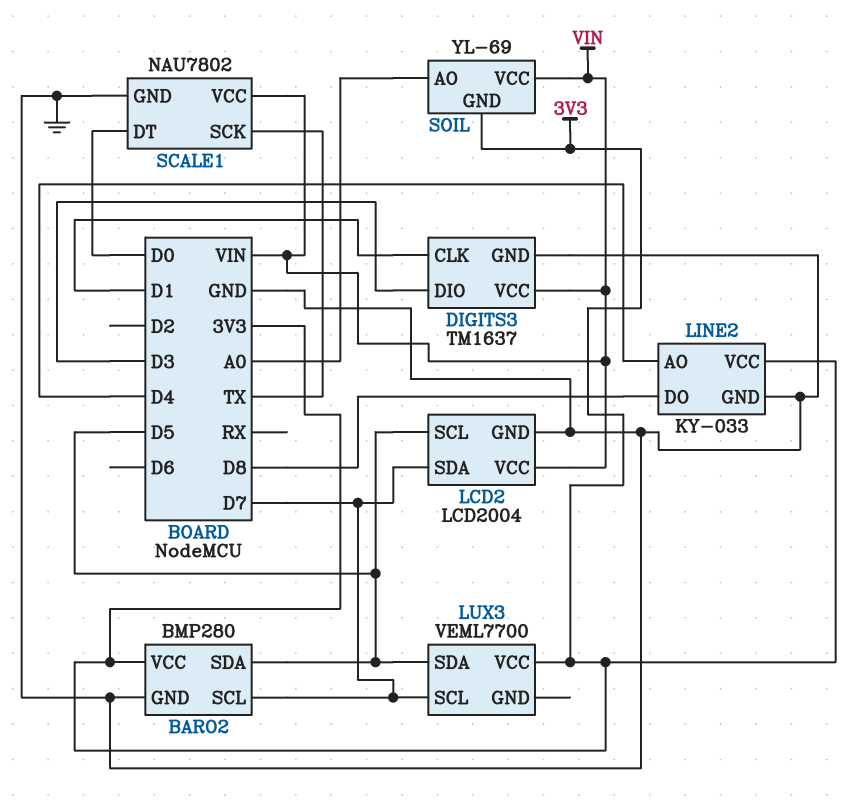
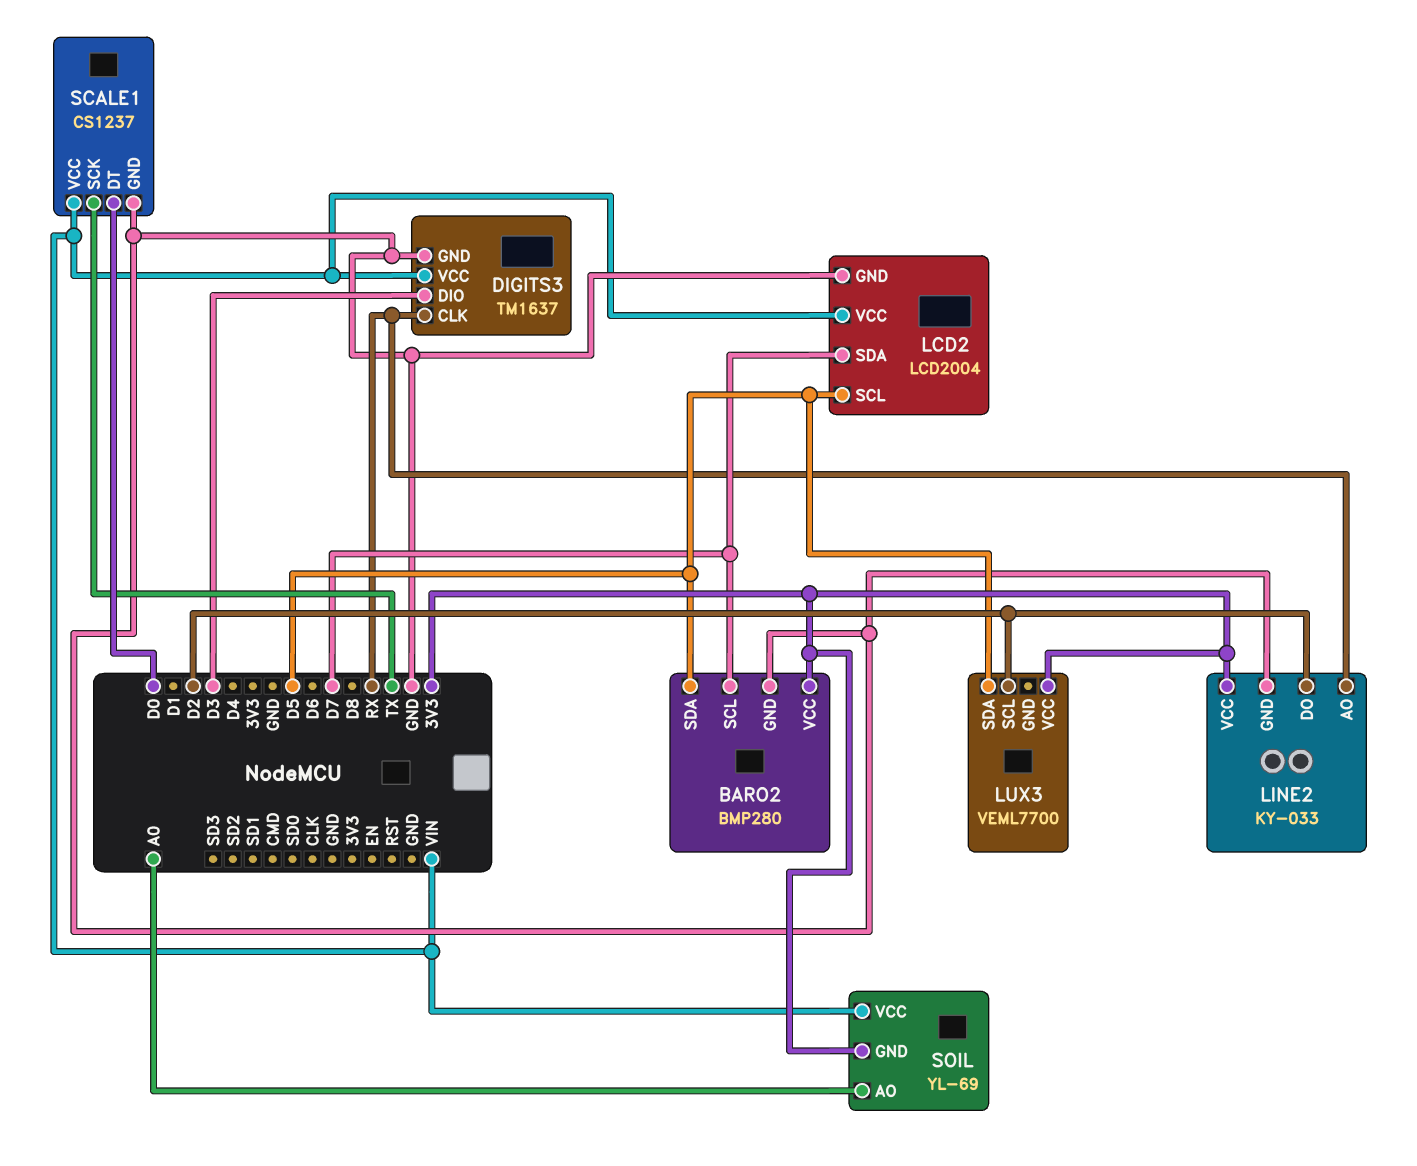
DIGITS3 pin CLK: D1 -> RX
LINE2 pin AO: D4 -> RX
LINE2 pin DO: D8 -> D2
LUX3 pin SCL: D7 -> D2
SCALE1: NAU7802 -> CS1237

